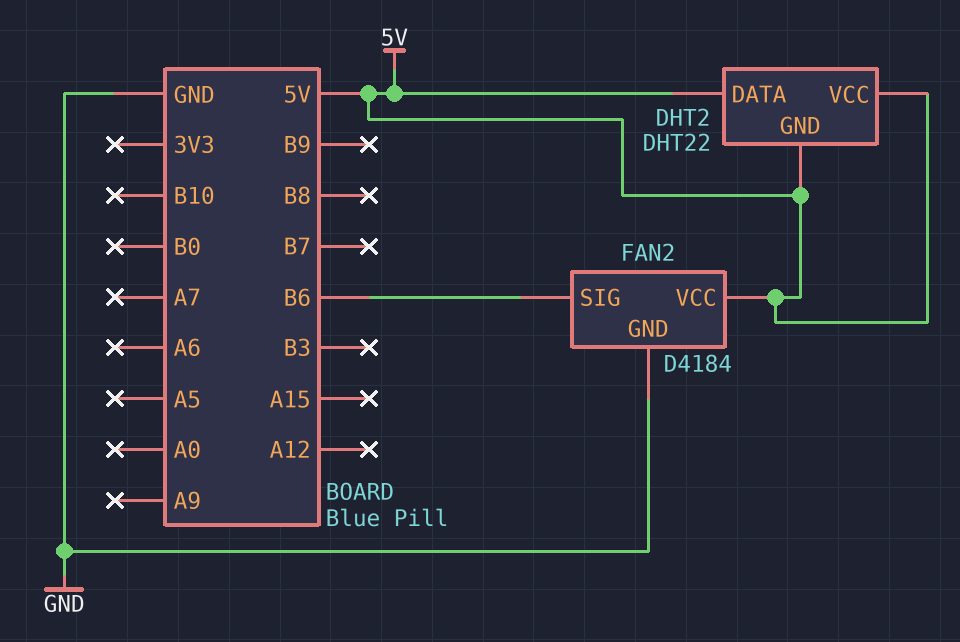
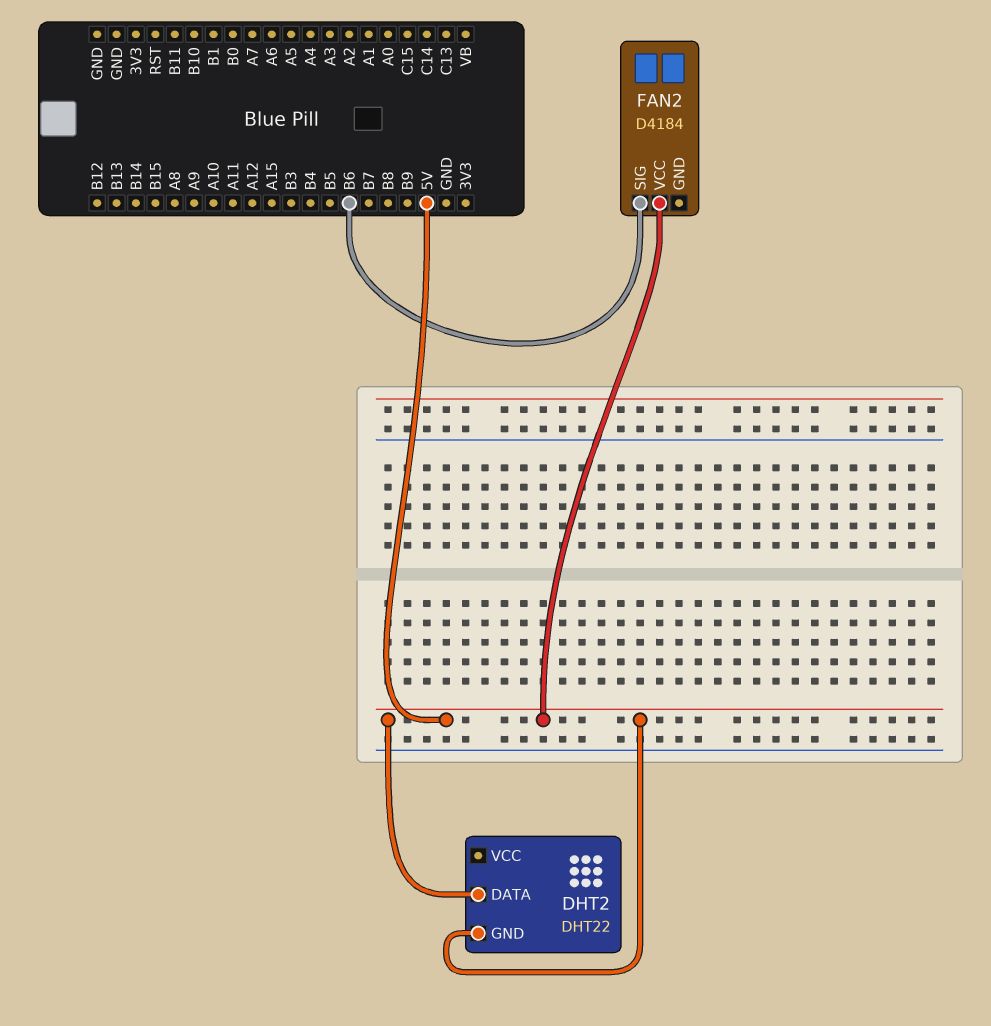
DHT2 pin VCC: 5V -> none
FAN2 pin GND: GND -> none

